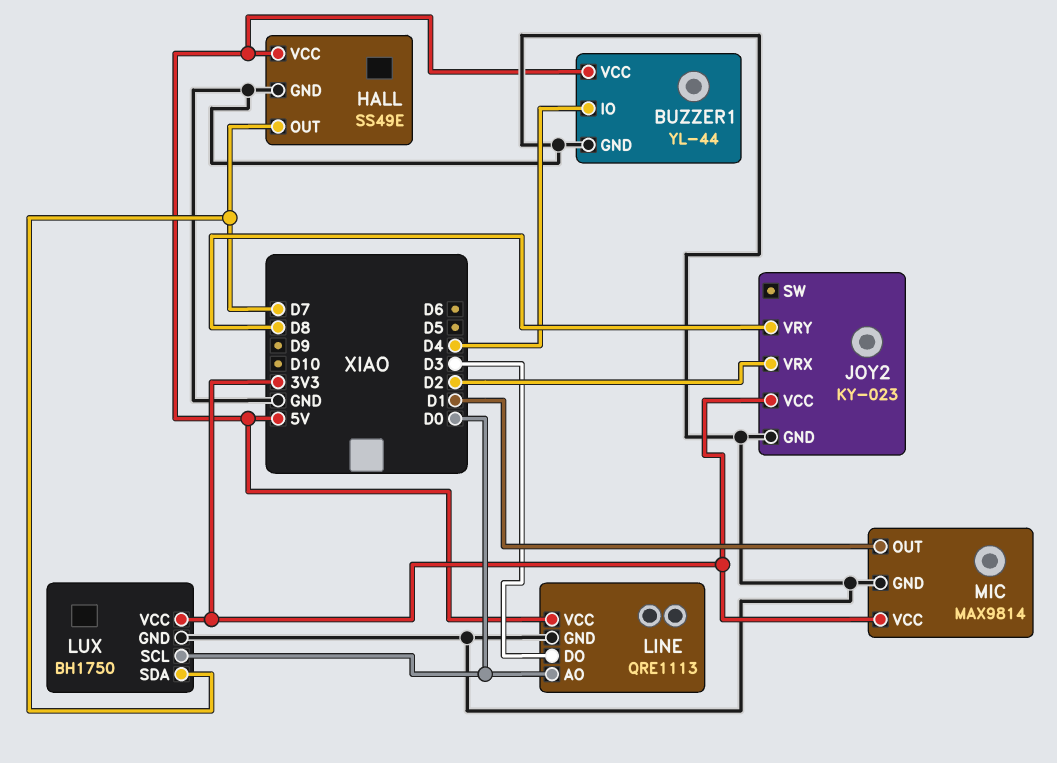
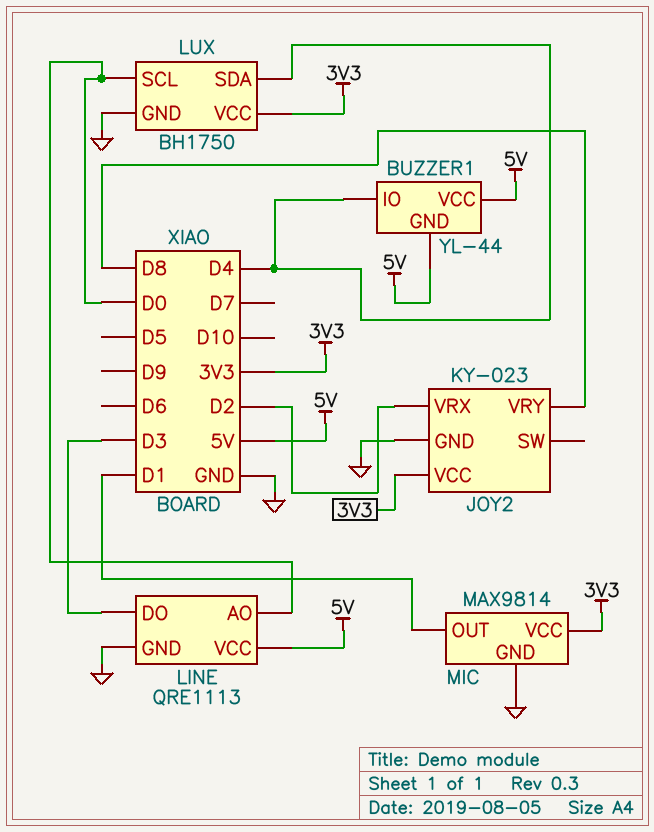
BUZZER1 pin GND: GND -> 5V
HALL: SS49E -> none
HALL pin GND: GND -> none
HALL pin OUT: D7 -> none
HALL pin VCC: 5V -> none
LUX pin SDA: D7 -> D4

